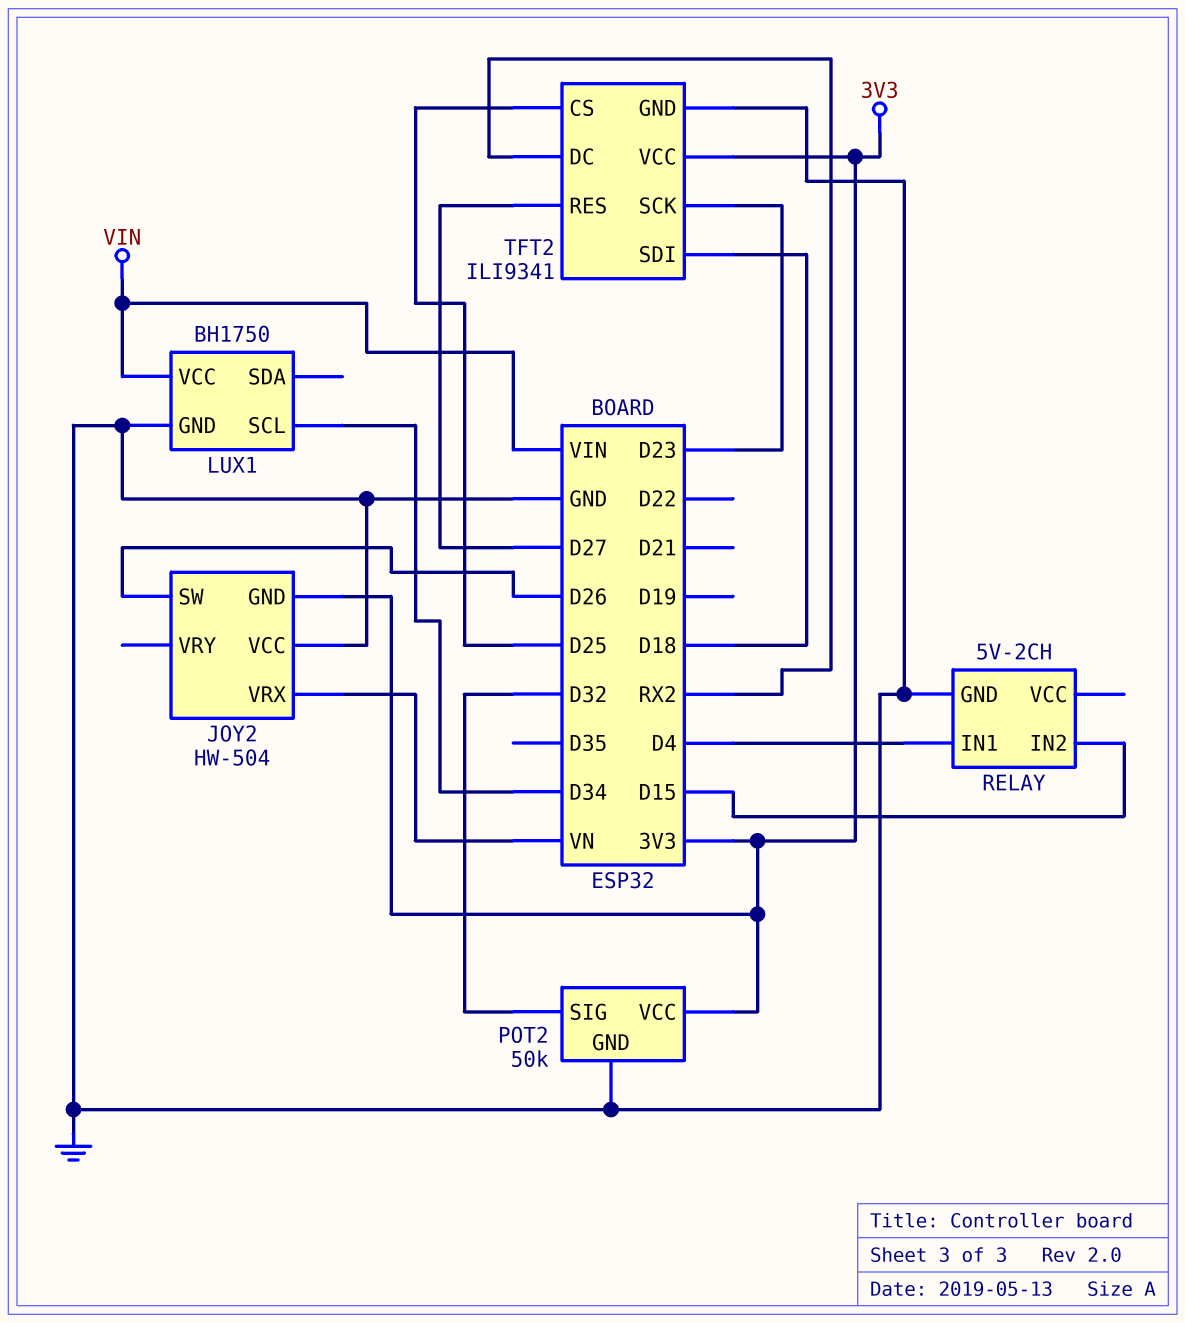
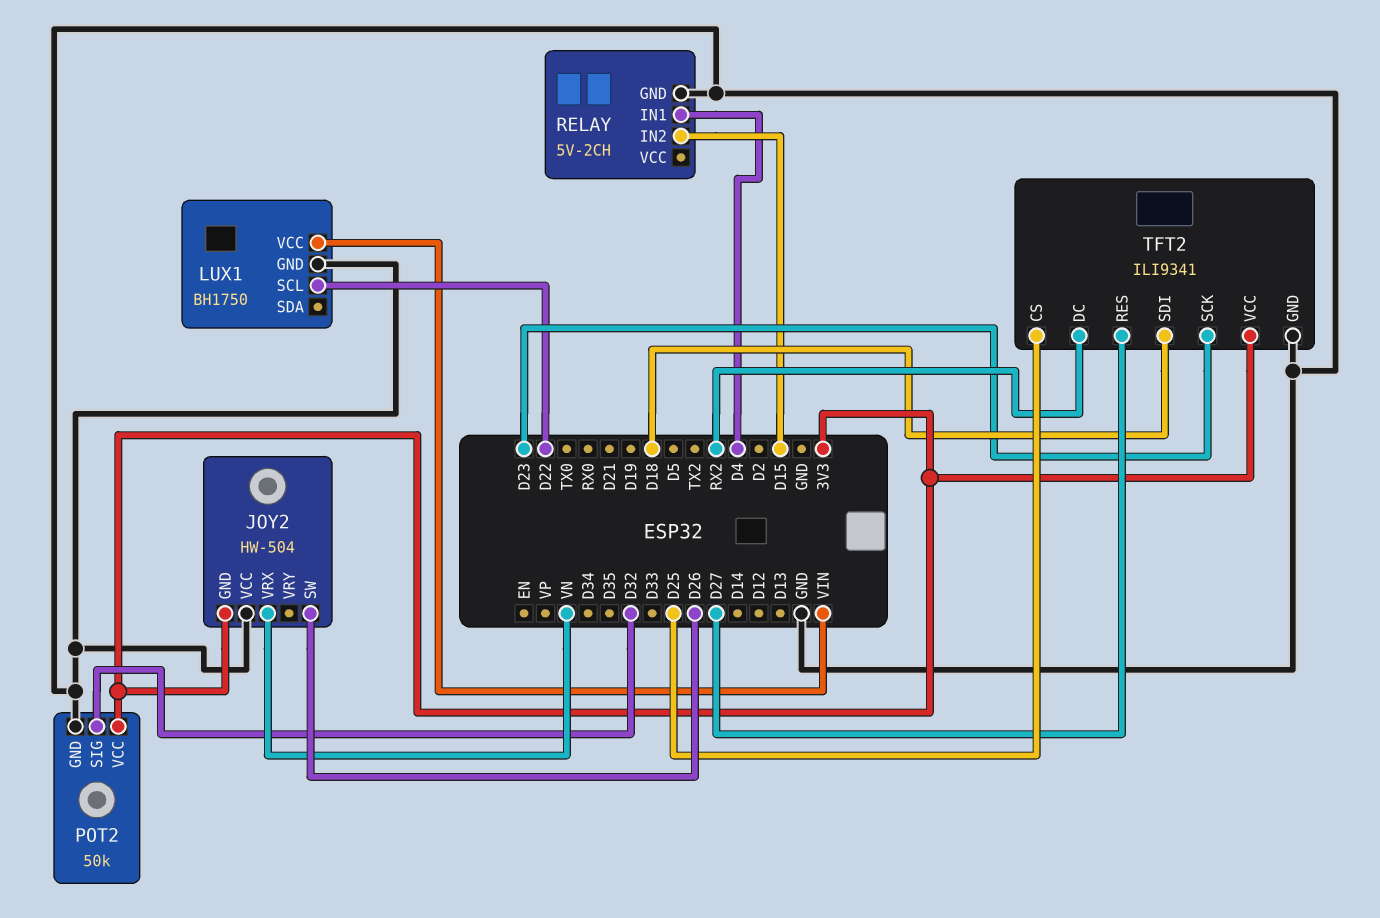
LUX1 pin SCL: D34 -> D22

